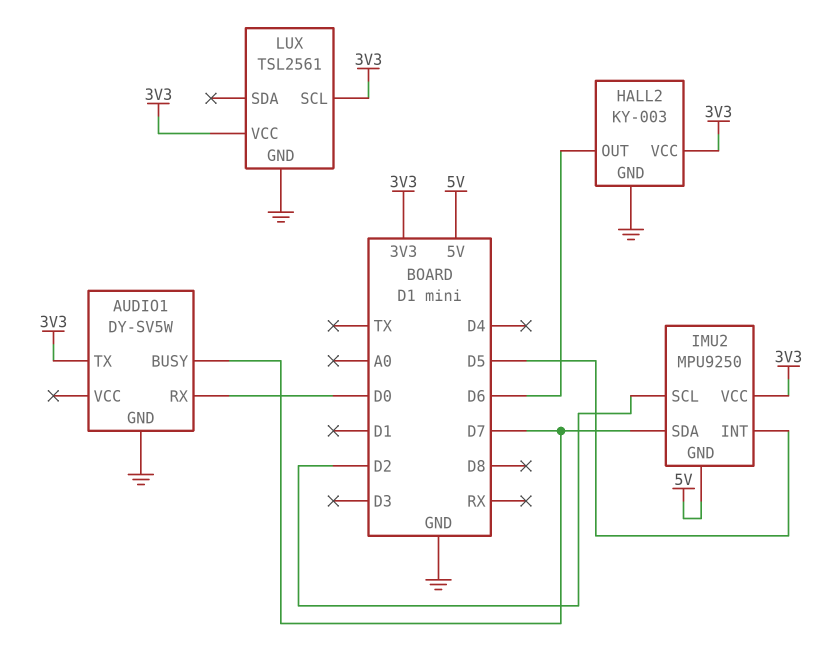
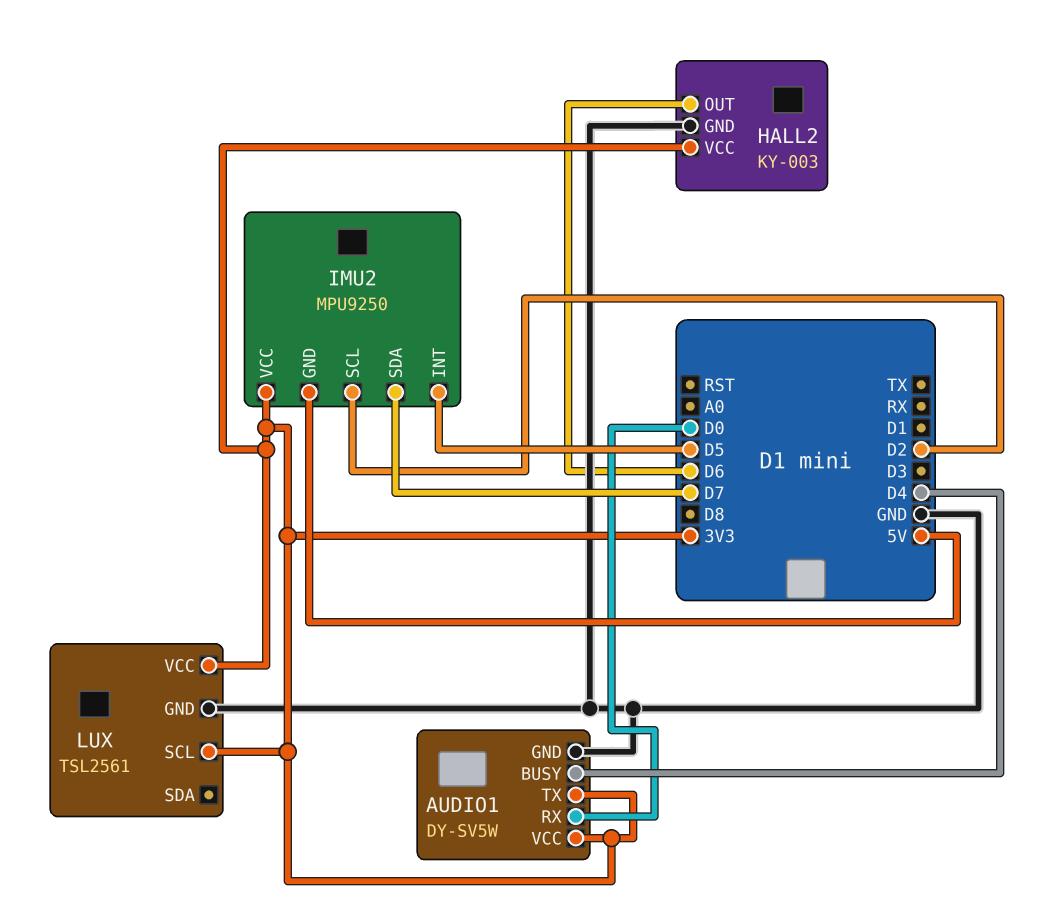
AUDIO1 pin BUSY: D7 -> D4
AUDIO1 pin VCC: none -> 3V3

